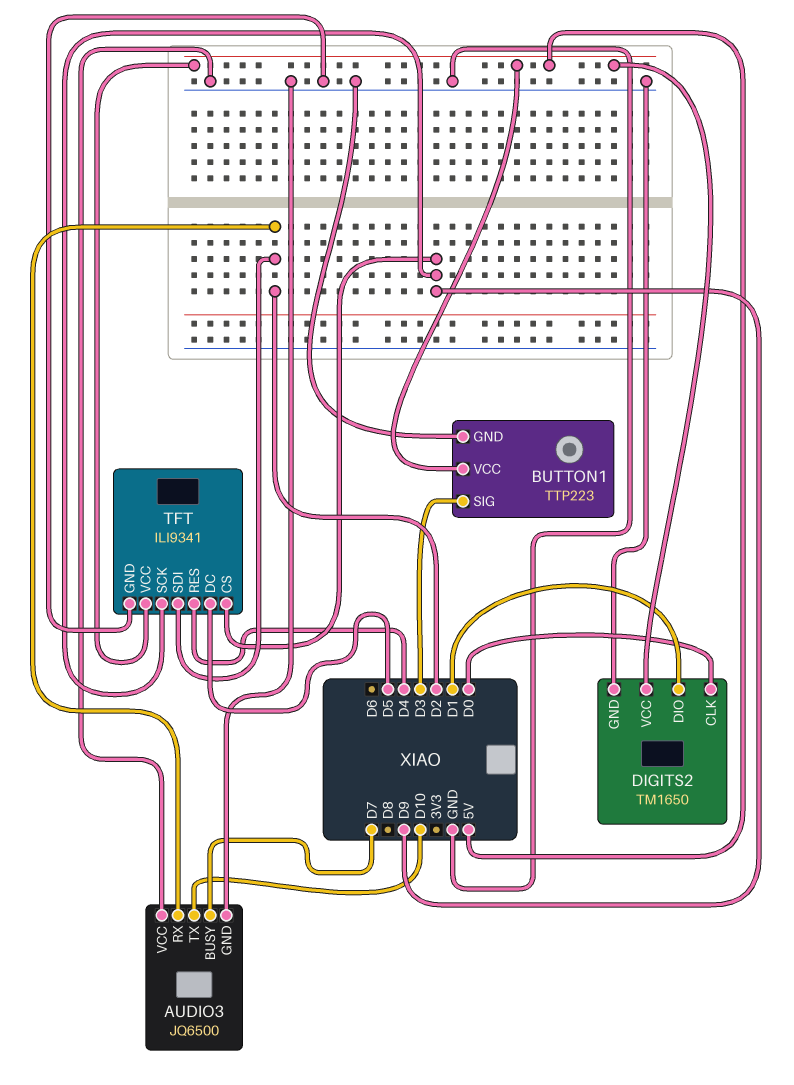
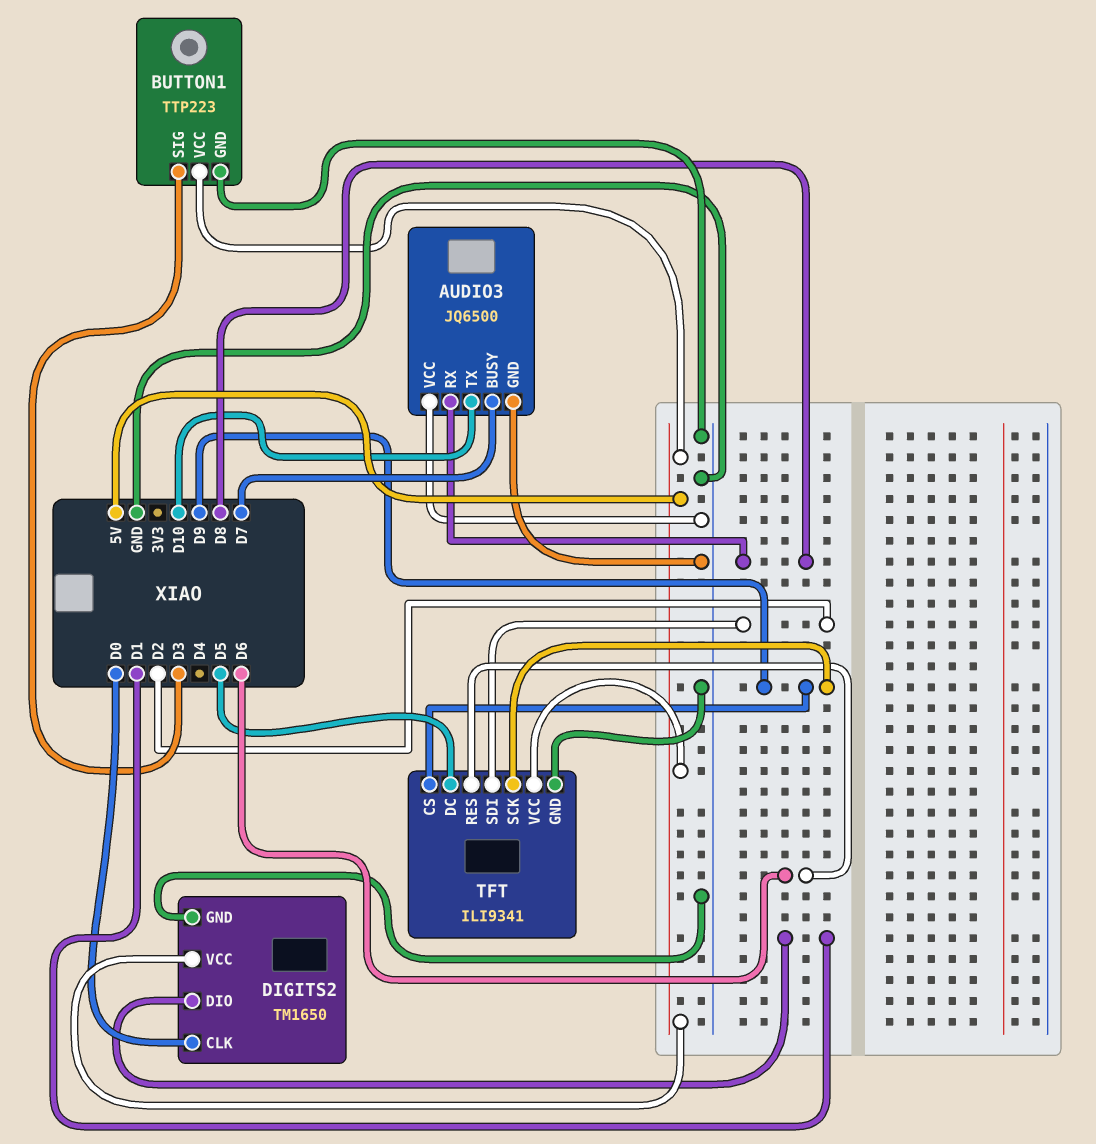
AUDIO3 pin RX: D2 -> D8
TFT pin RES: D4 -> D6

